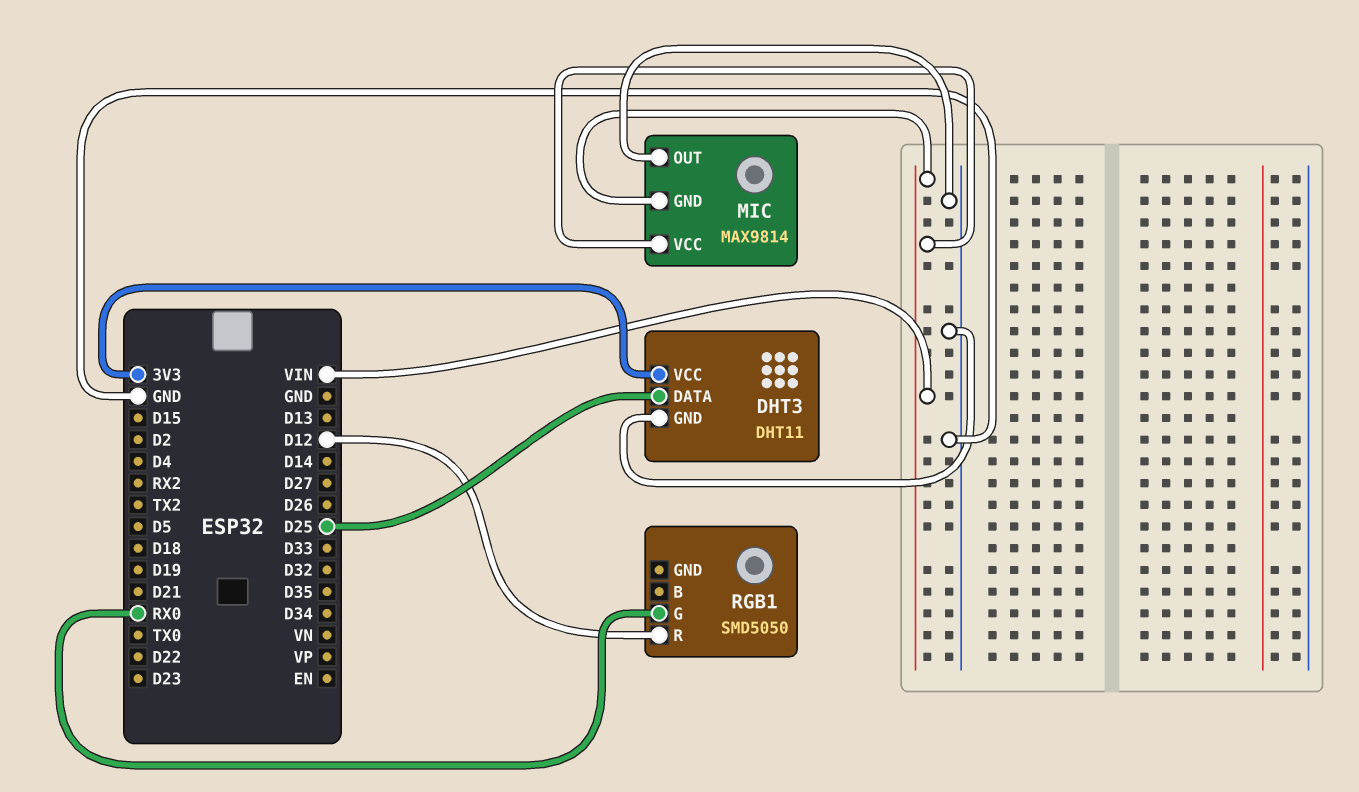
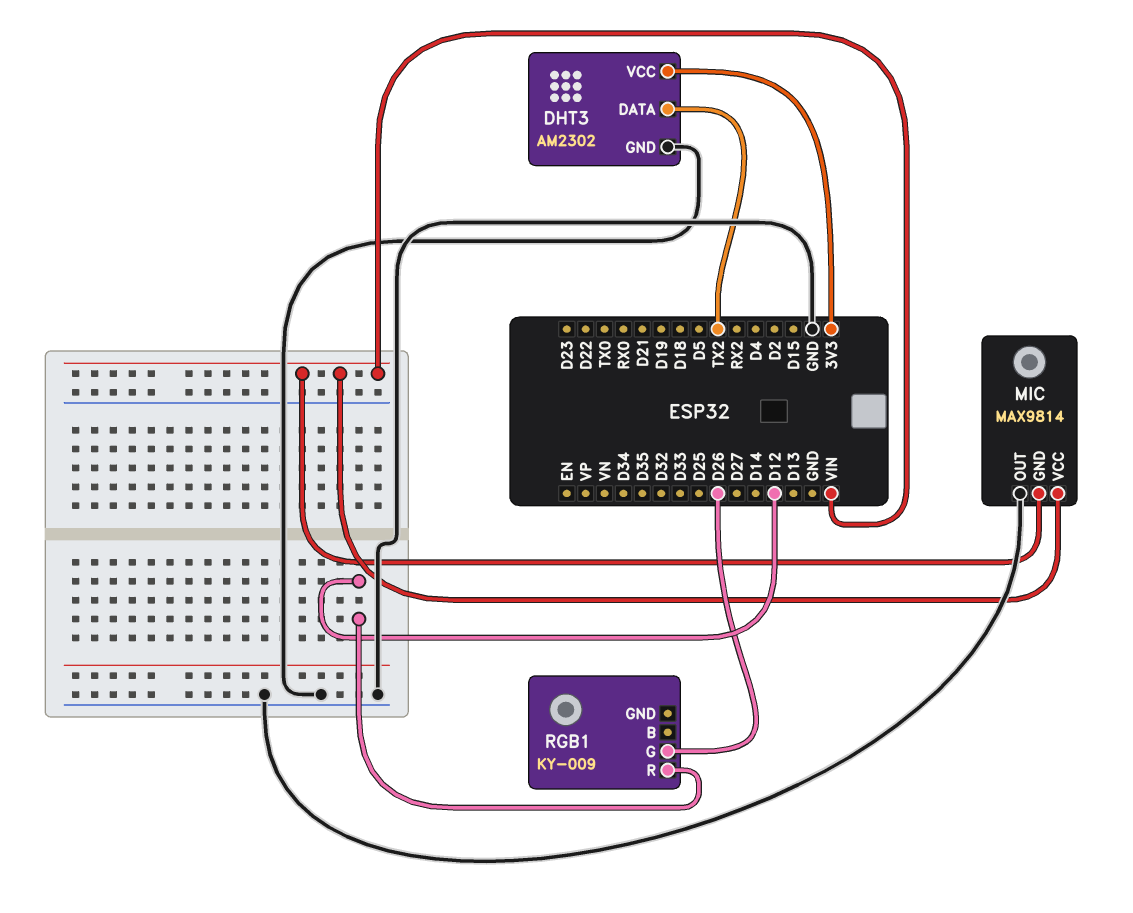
DHT3: DHT11 -> AM2302
DHT3 pin DATA: D25 -> TX2
RGB1: SMD5050 -> KY-009
RGB1 pin G: RX0 -> D26

